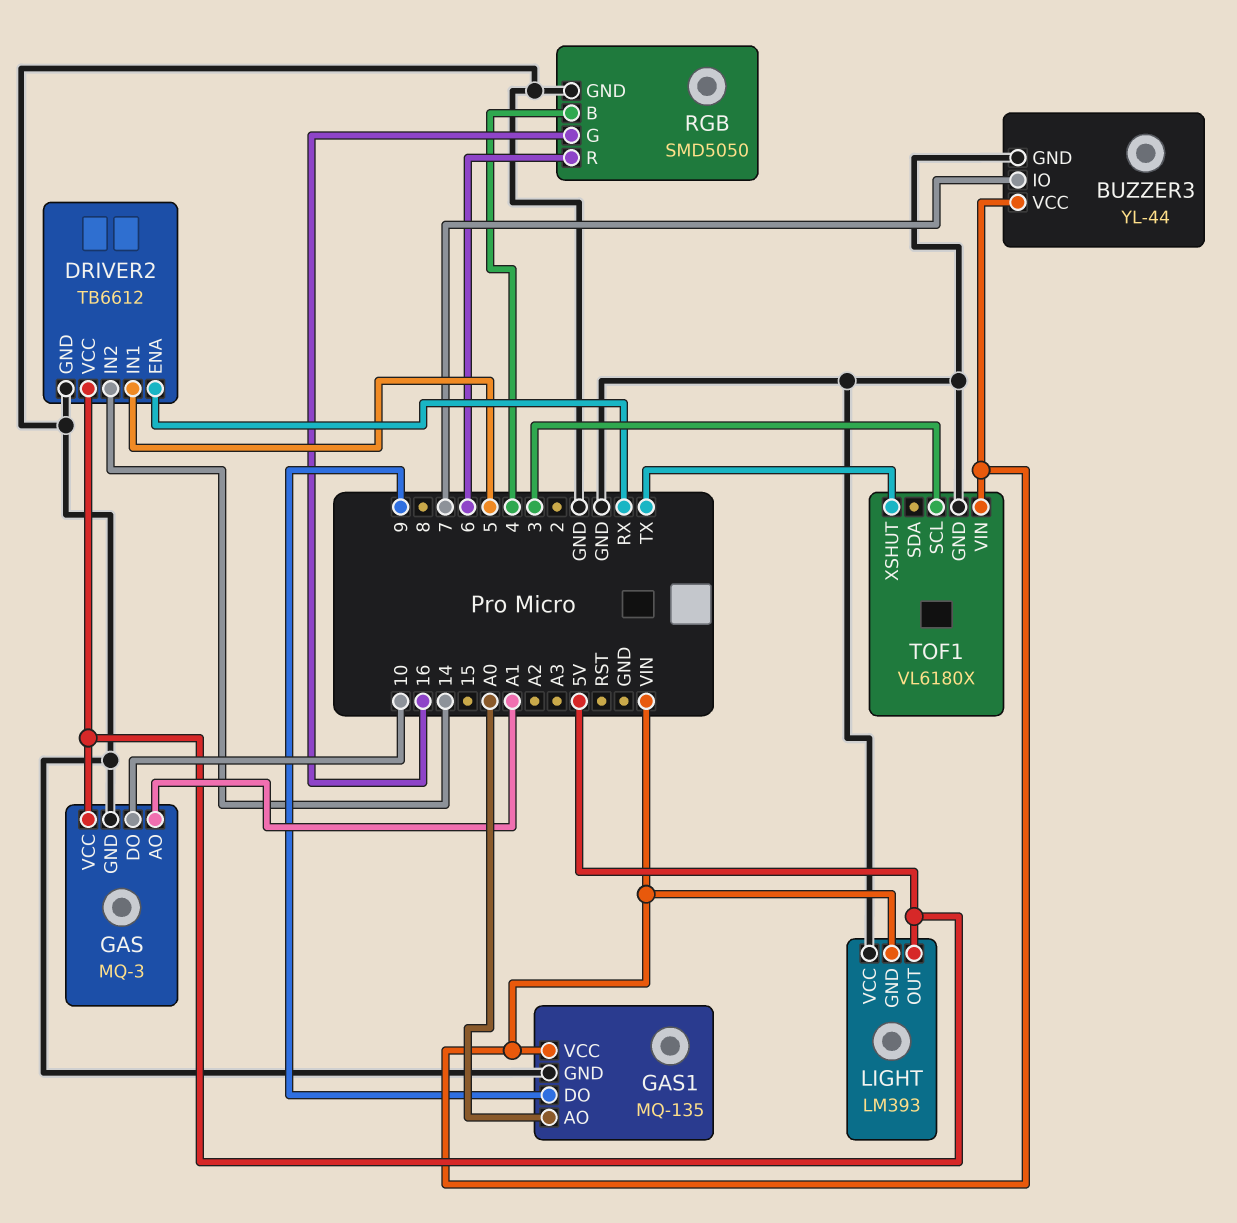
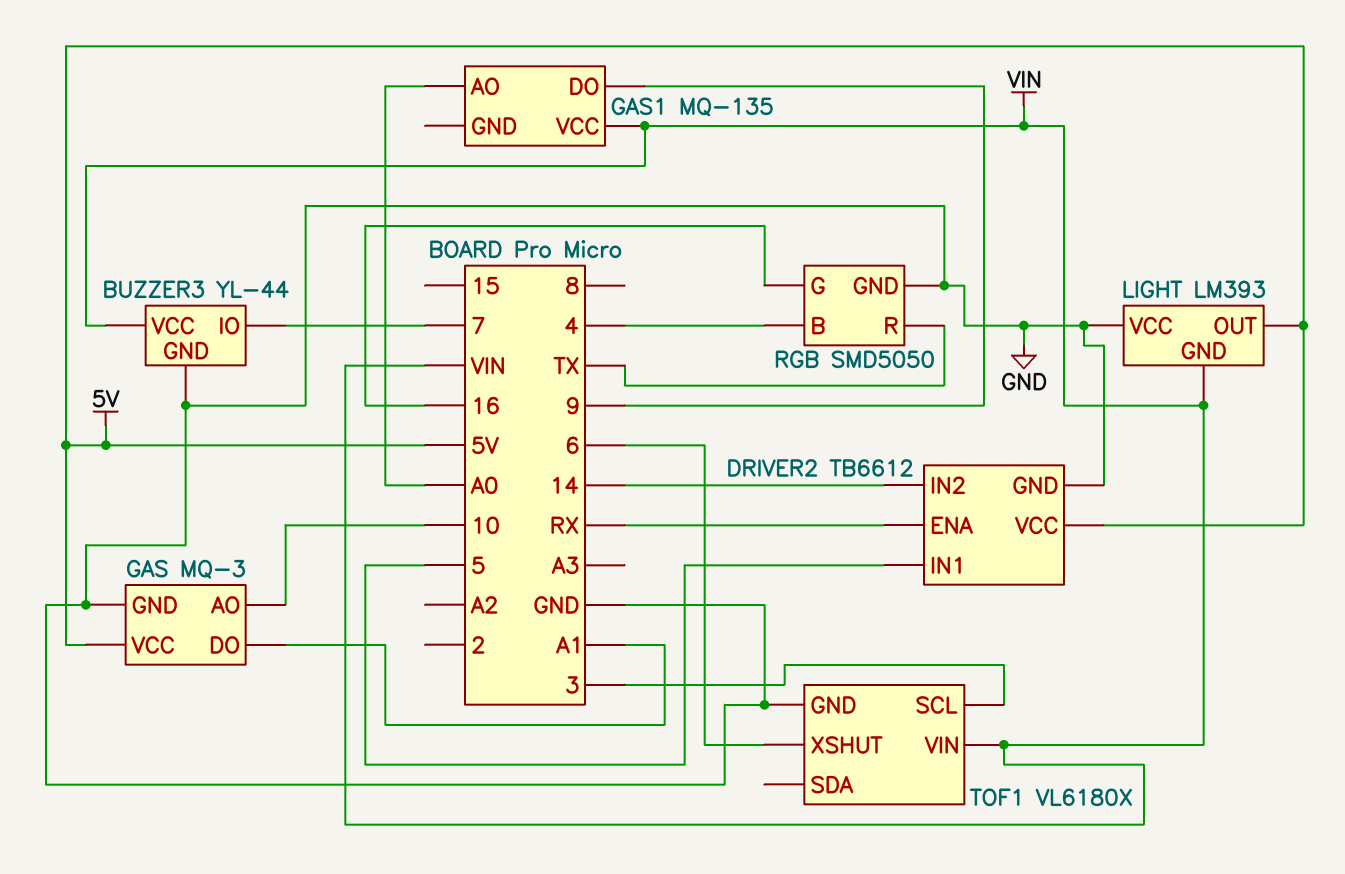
GAS pin AO: A1 -> 10
GAS pin DO: 10 -> A1
GAS1 pin GND: GND -> none
RGB pin R: 6 -> TX
TOF1 pin XSHUT: TX -> 6

